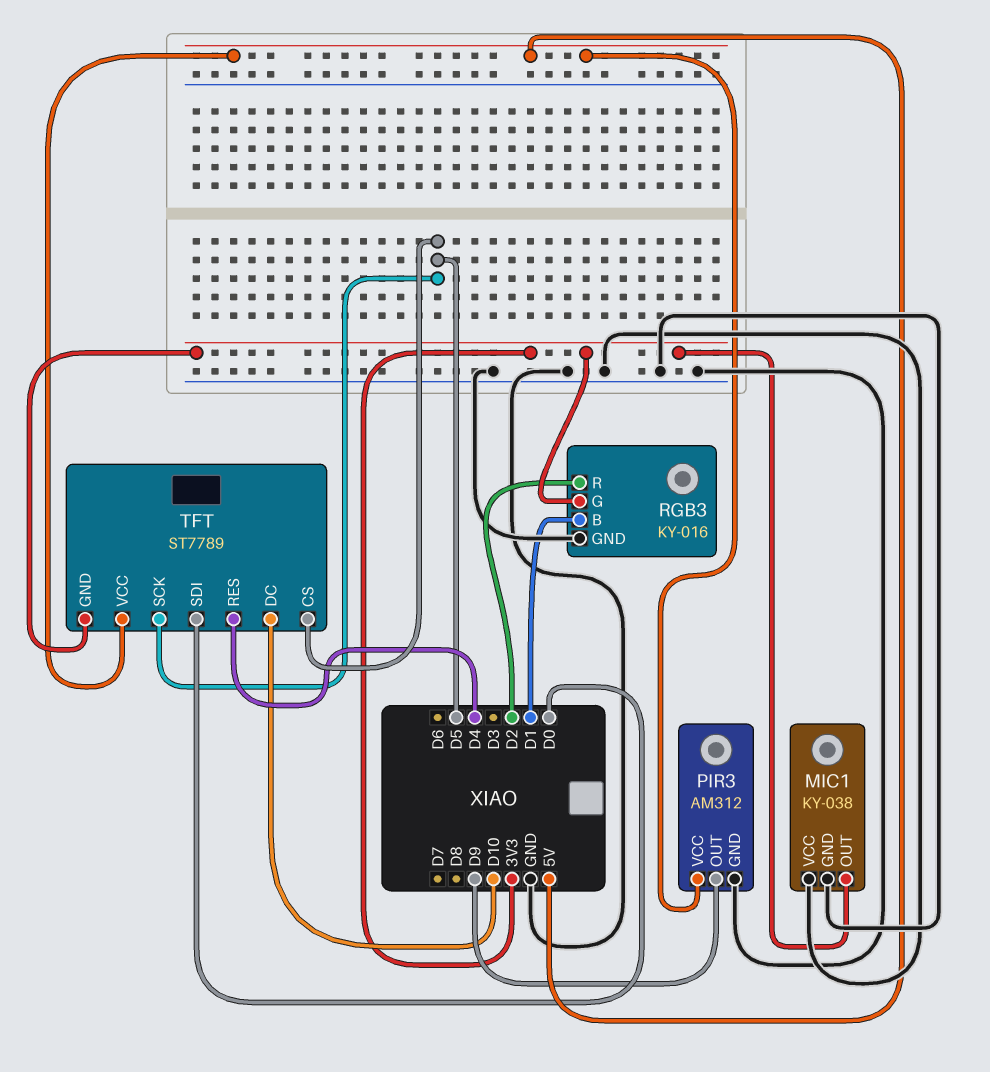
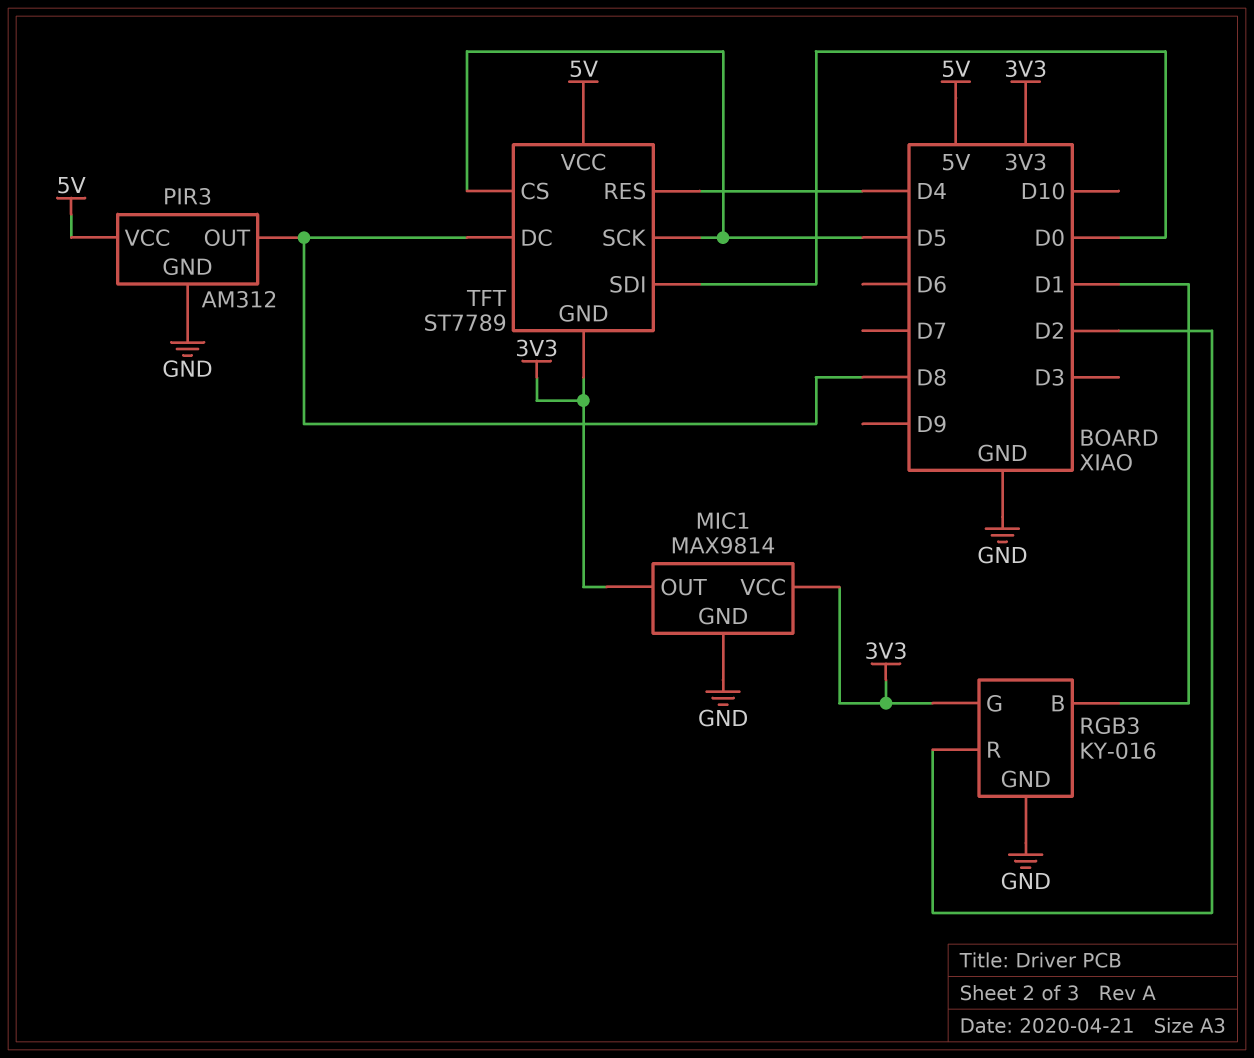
MIC1: KY-038 -> MAX9814
MIC1 pin VCC: GND -> 3V3
PIR3 pin OUT: D9 -> D8
TFT pin DC: D10 -> D8

